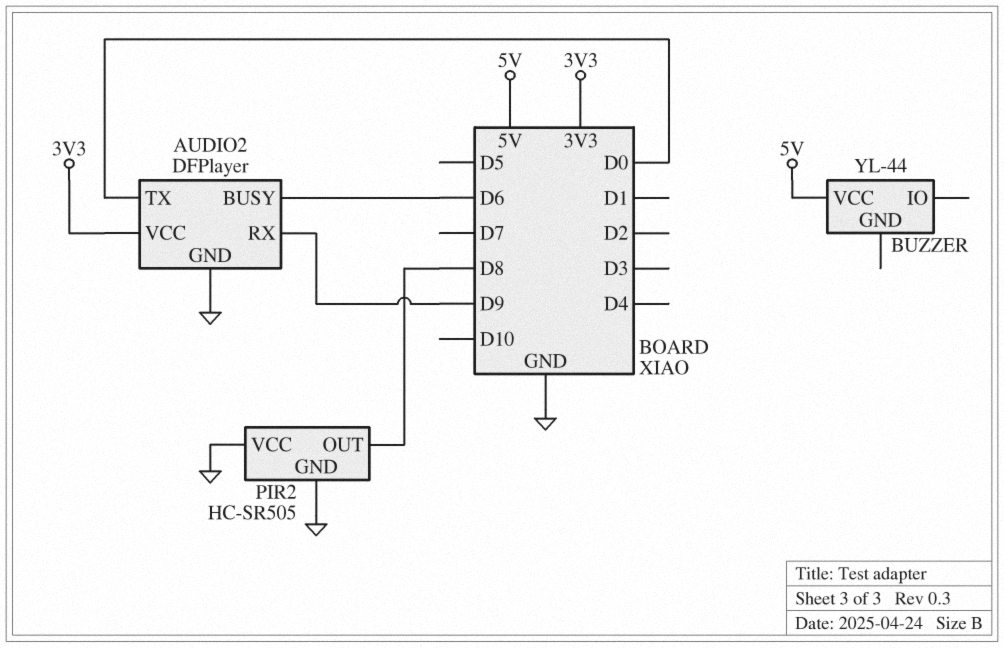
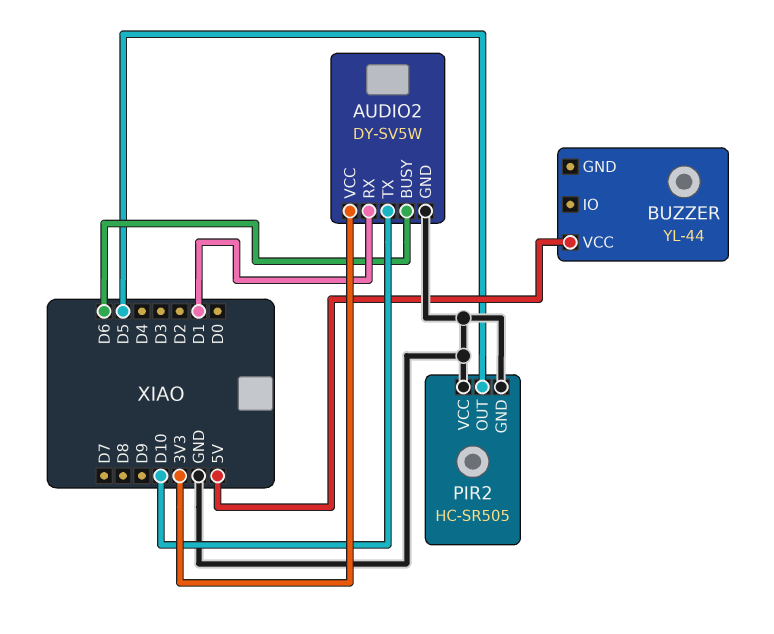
AUDIO2: DFPlayer -> DY-SV5W
AUDIO2 pin RX: D9 -> D1
AUDIO2 pin TX: D0 -> D10
PIR2 pin OUT: D8 -> D5

